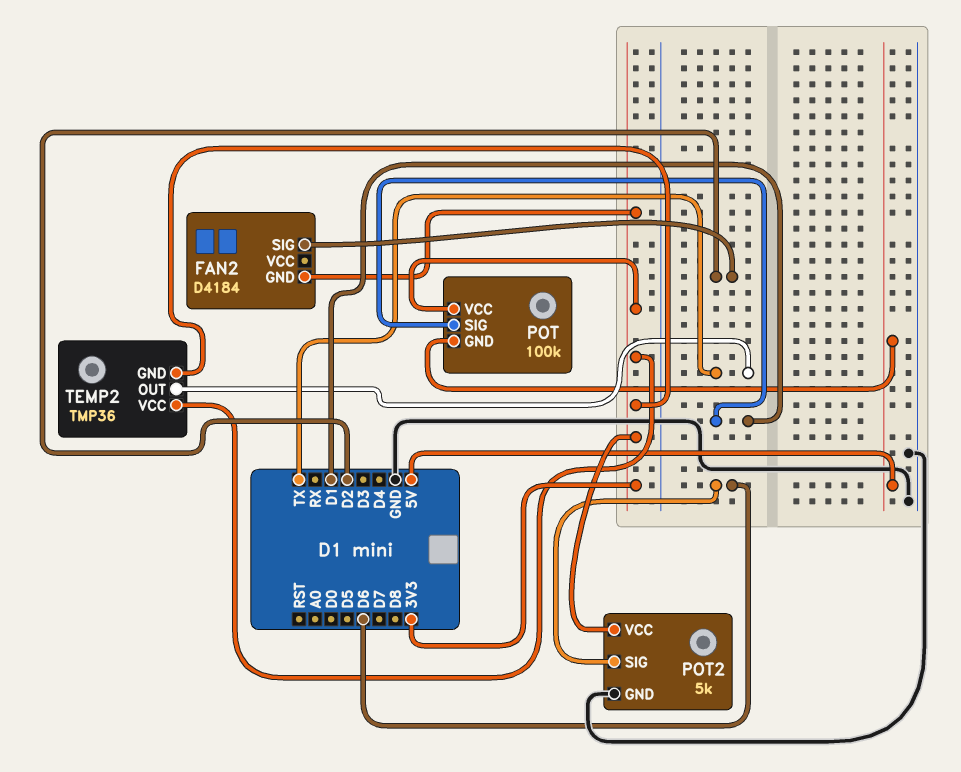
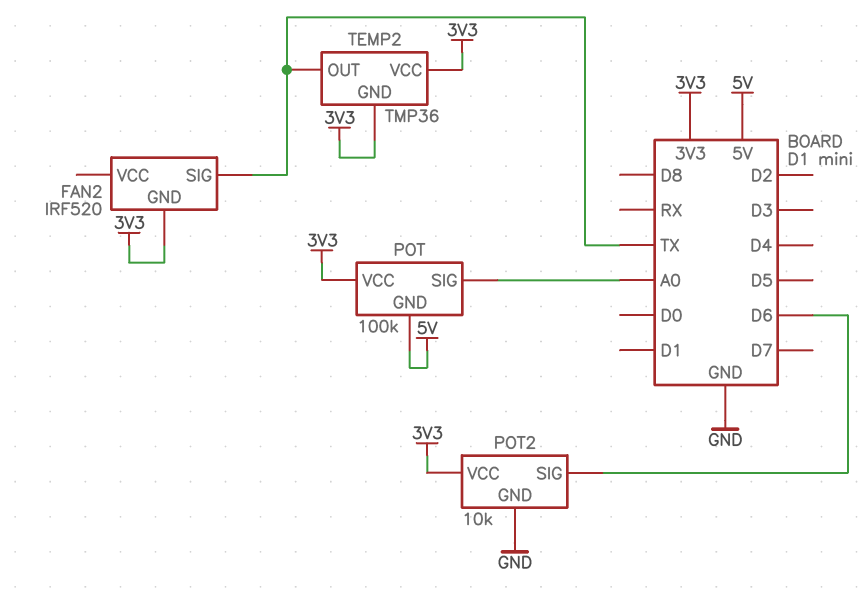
FAN2: D4184 -> IRF520
FAN2 pin SIG: D2 -> TX
POT pin SIG: D1 -> A0
POT2: 5k -> 10k

